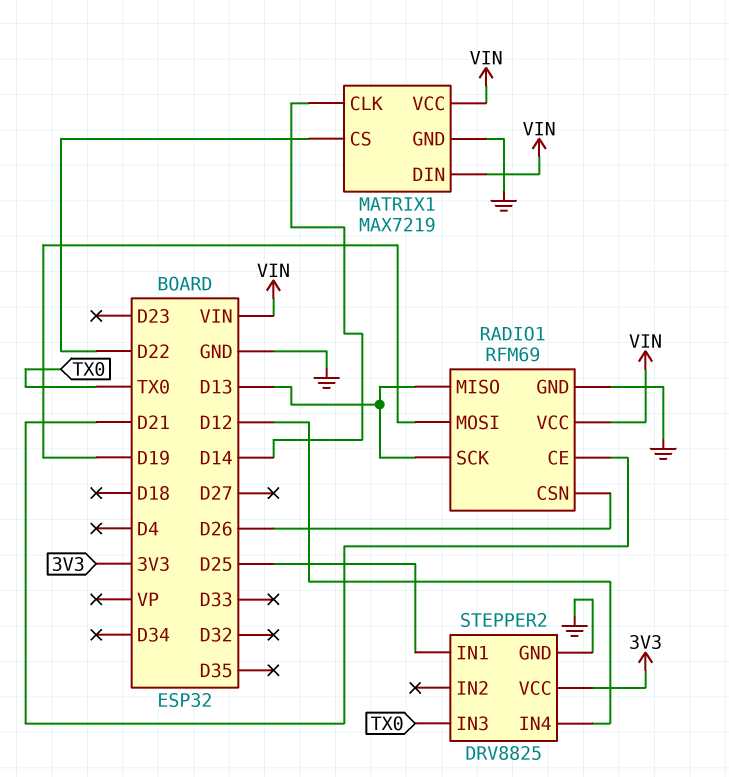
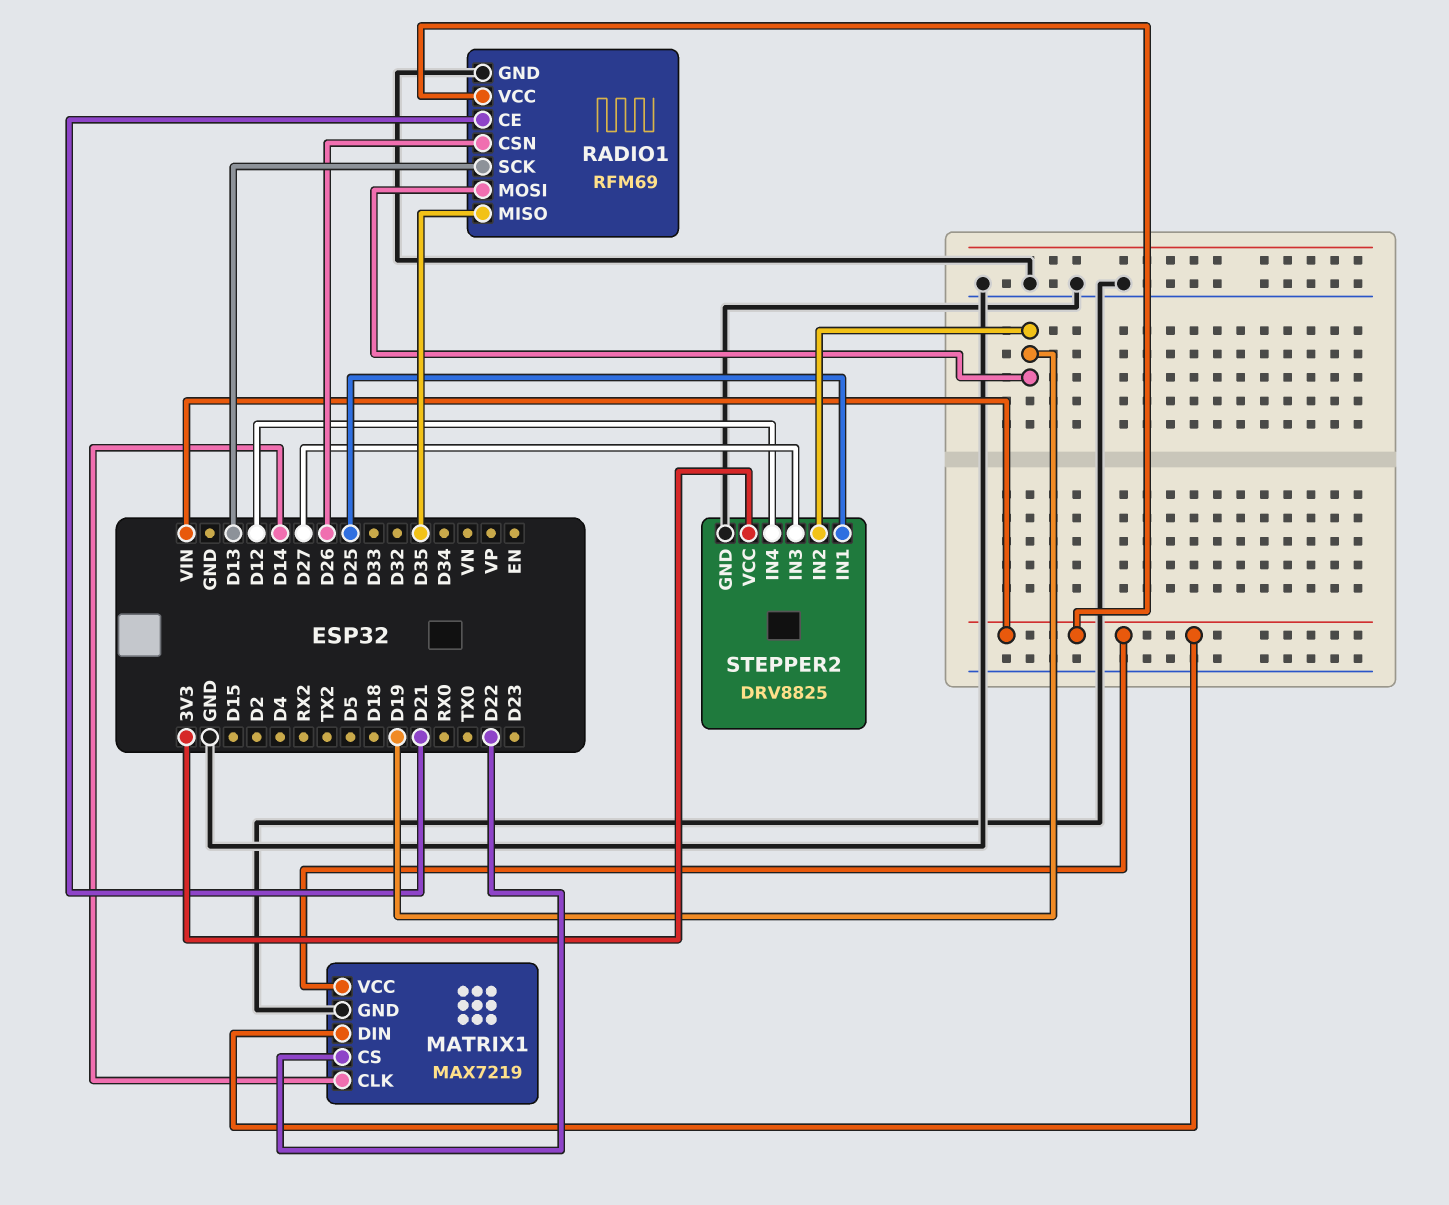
RADIO1 pin MISO: D13 -> D35
STEPPER2 pin IN2: none -> D19
STEPPER2 pin IN3: TX0 -> D27

